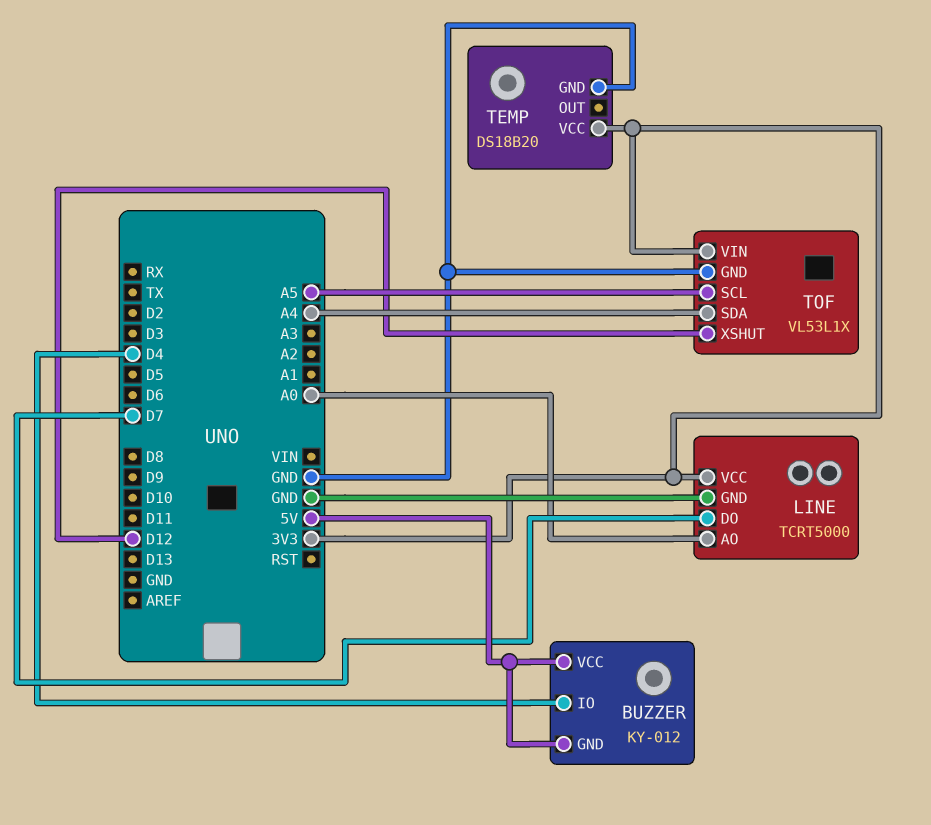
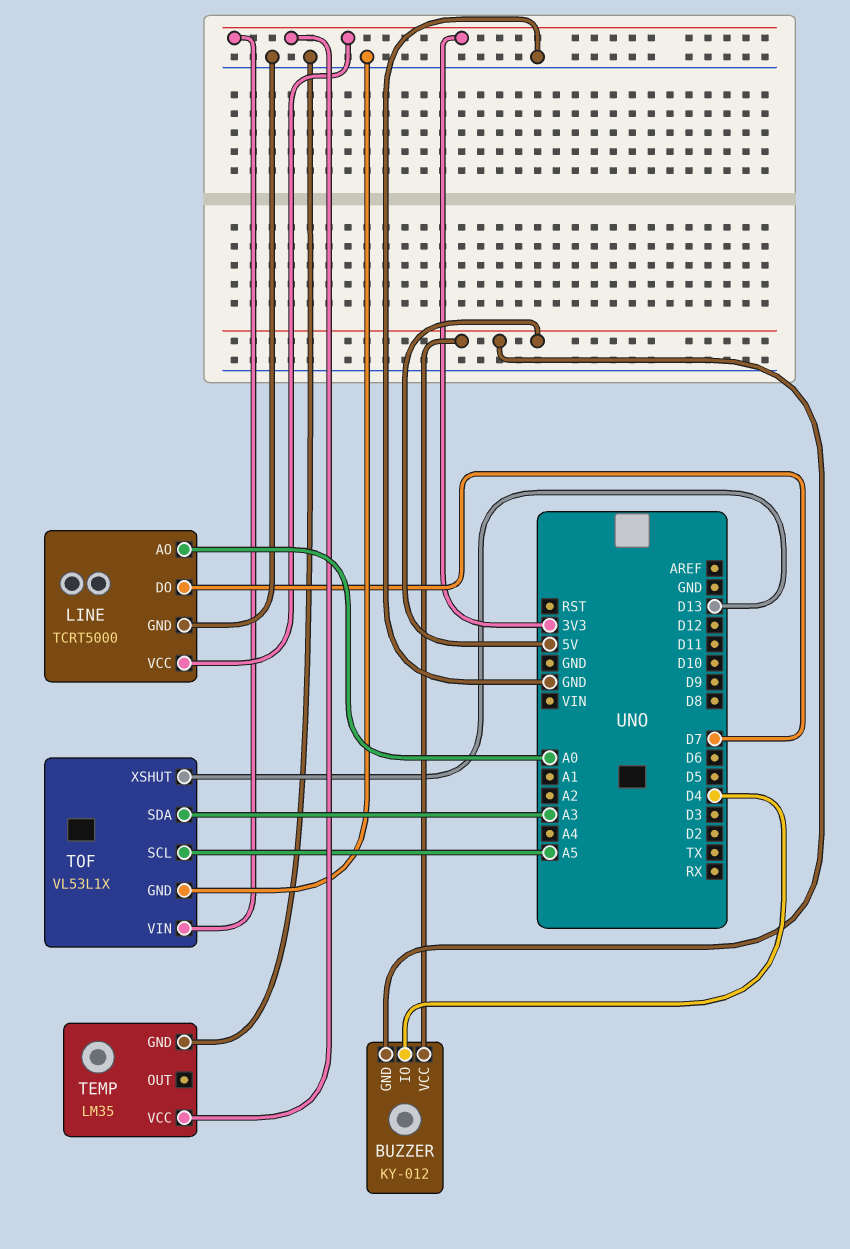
TEMP: DS18B20 -> LM35
TOF pin SDA: A4 -> A3
TOF pin XSHUT: D12 -> D13

